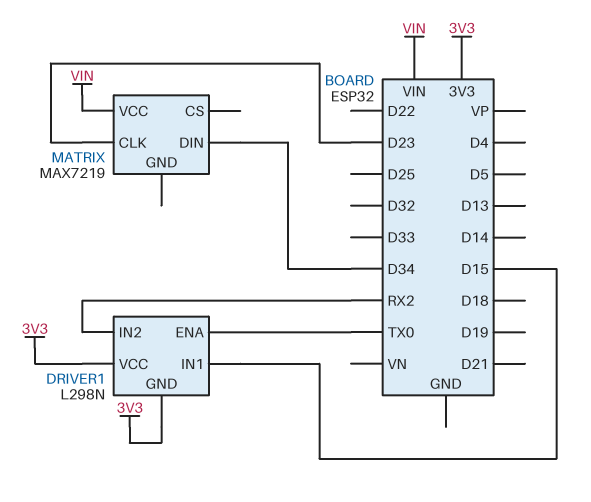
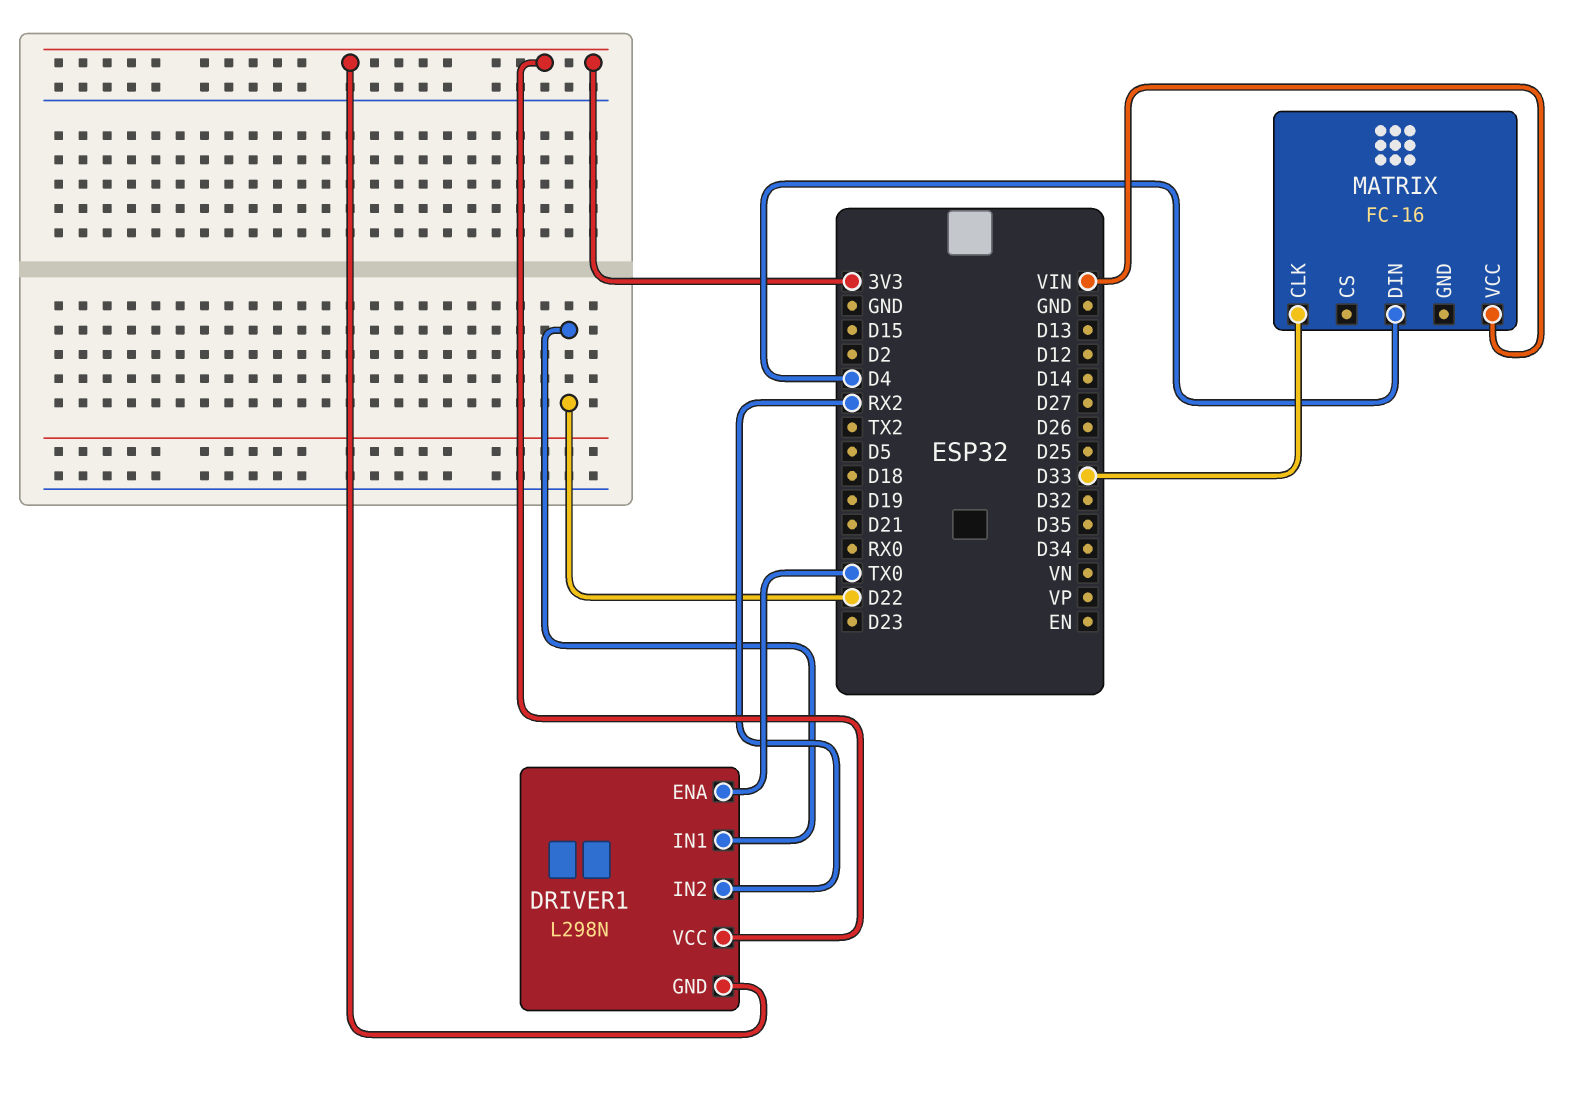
DRIVER1 pin IN1: D15 -> D22
MATRIX: MAX7219 -> FC-16
MATRIX pin CLK: D23 -> D33
MATRIX pin DIN: D34 -> D4

